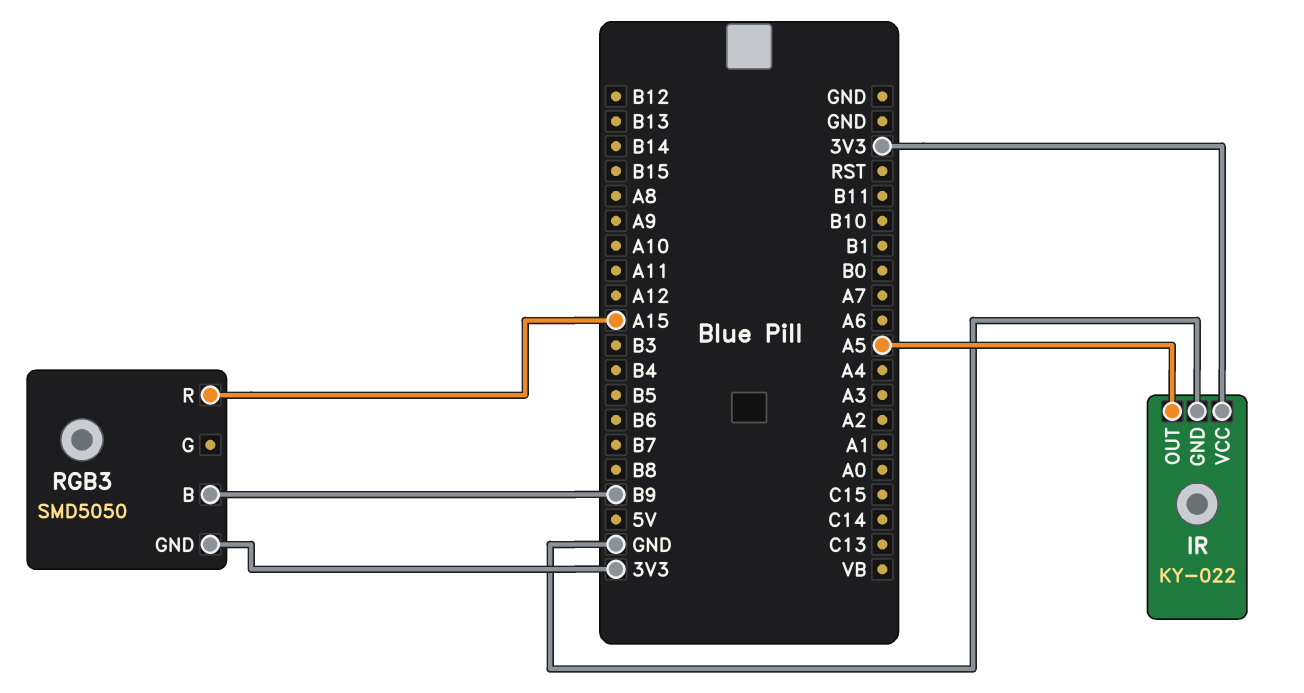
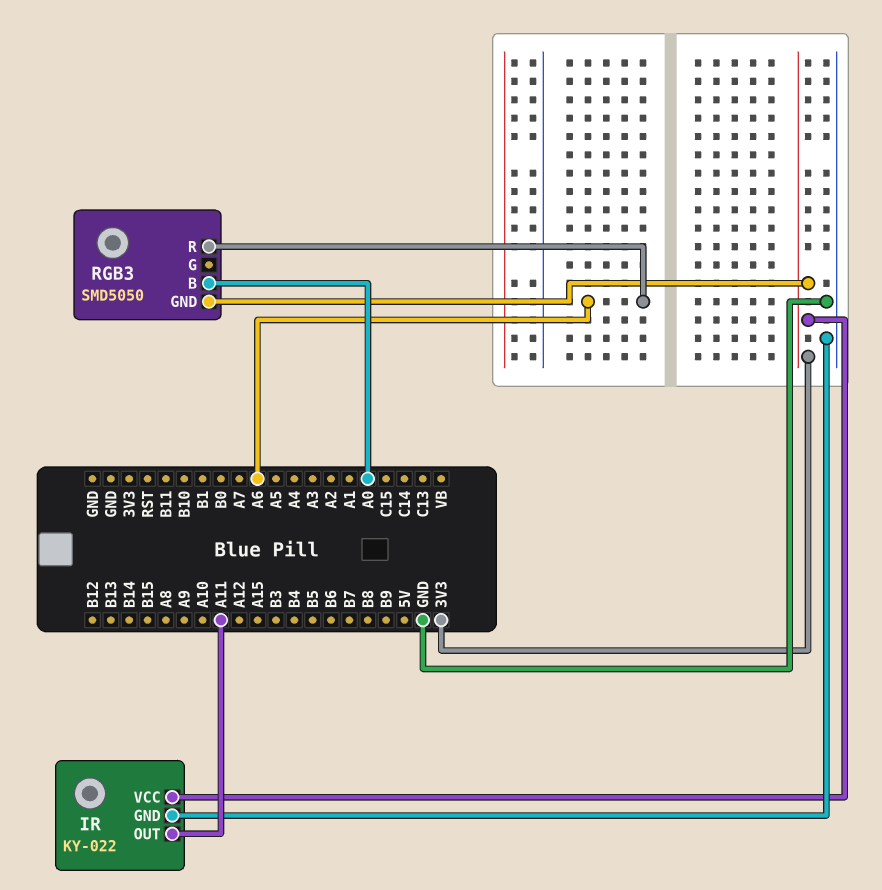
IR pin OUT: A5 -> A11
RGB3 pin B: B9 -> A0
RGB3 pin R: A15 -> A6

